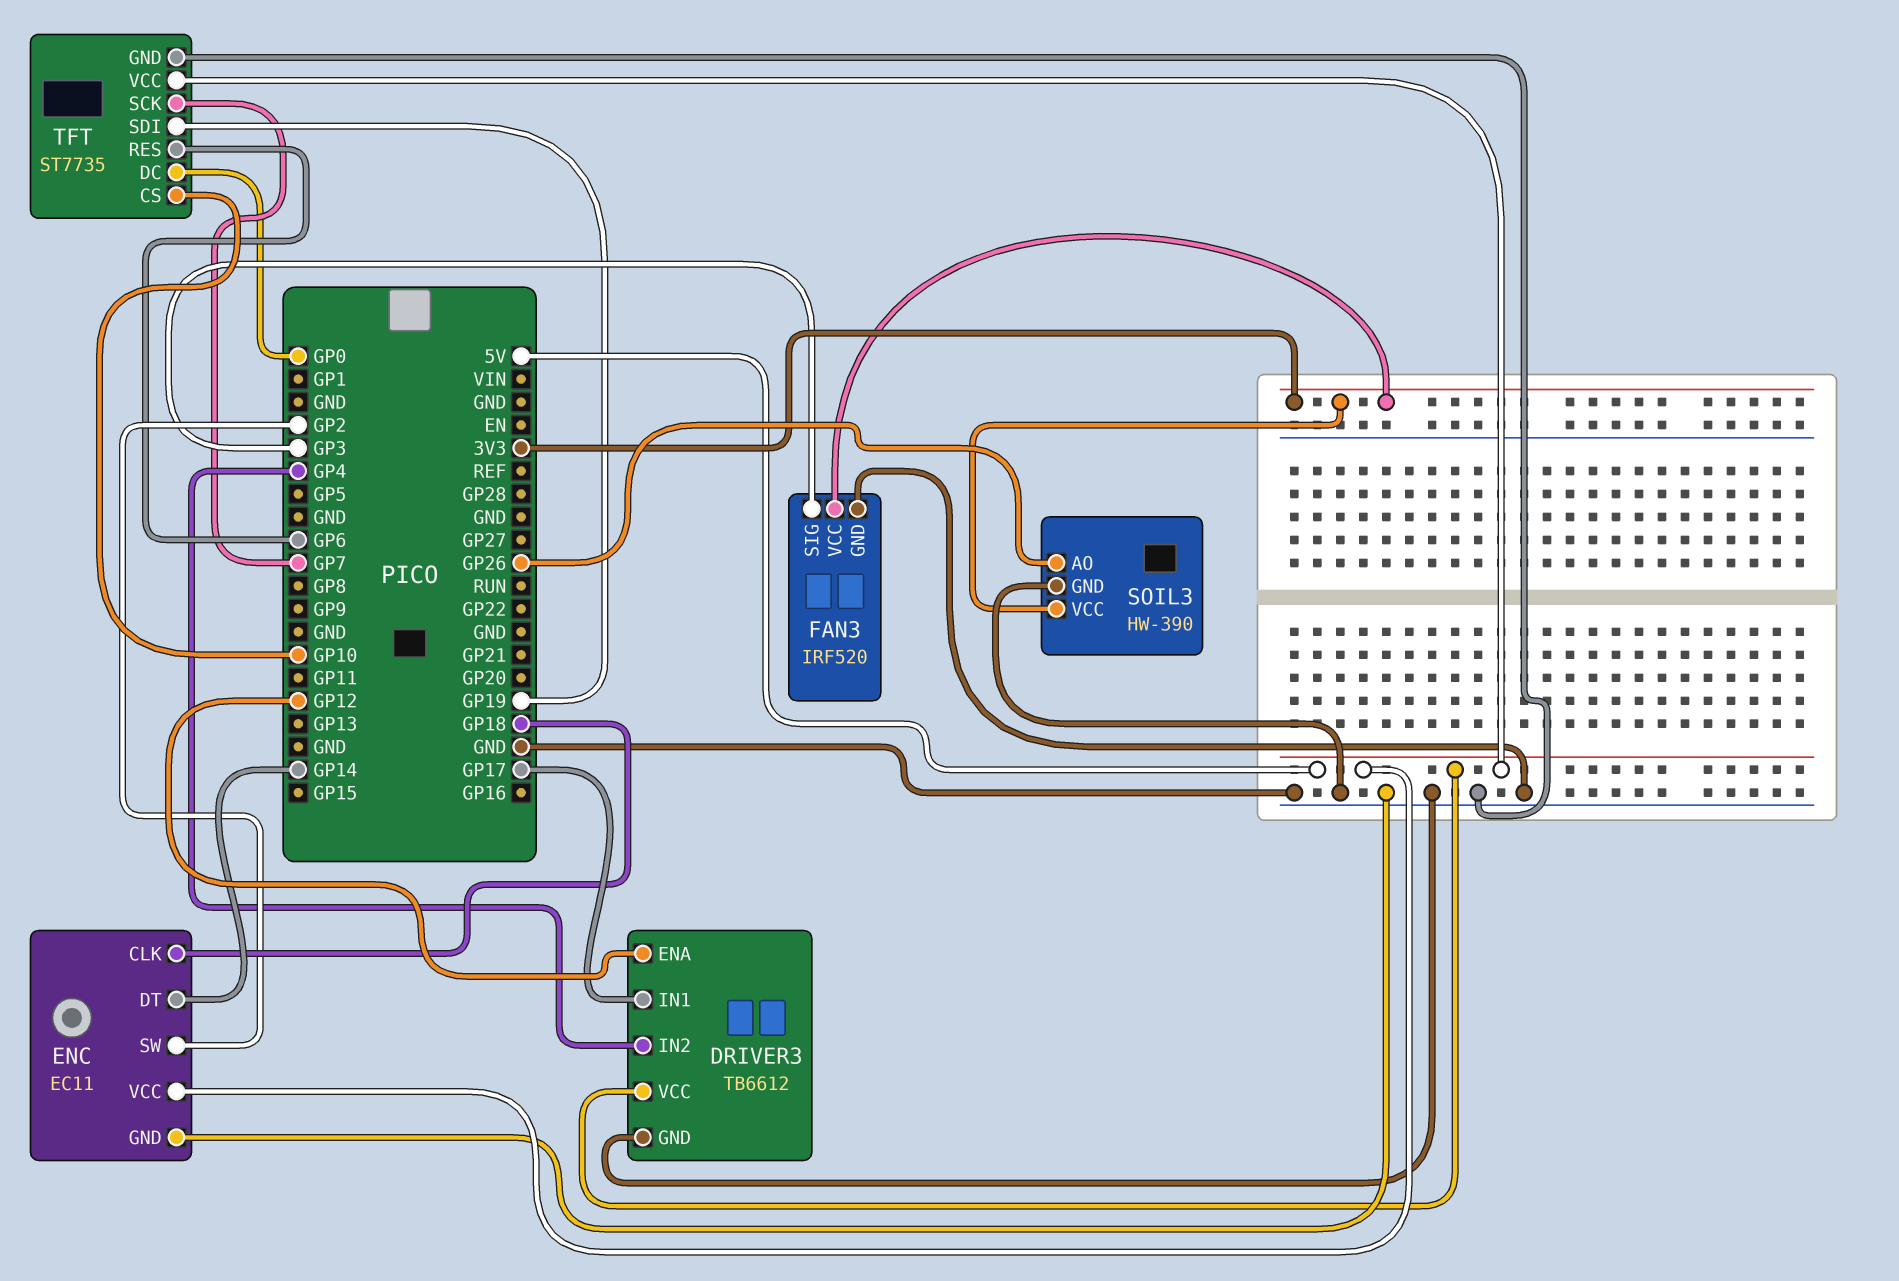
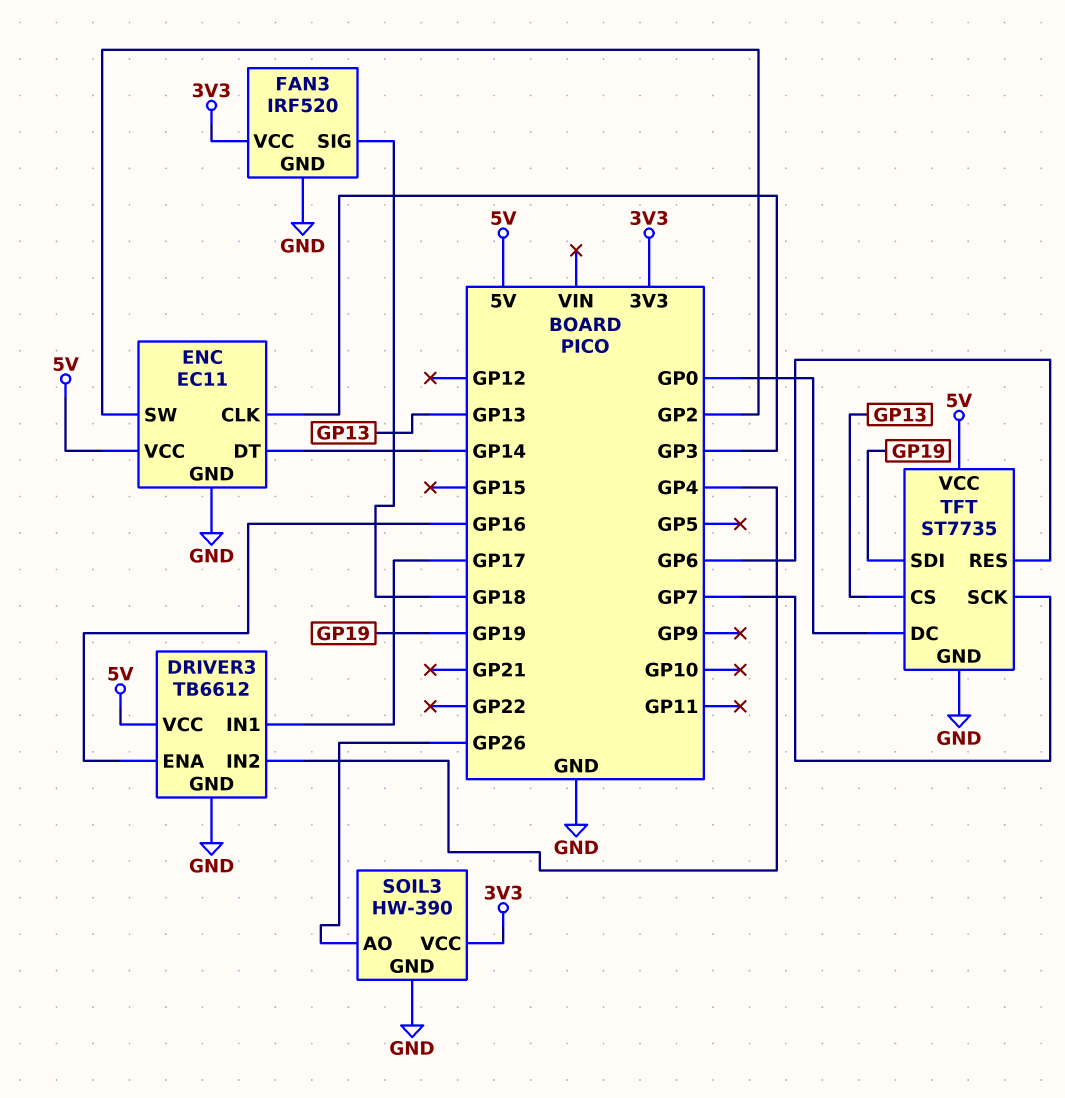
DRIVER3 pin ENA: GP12 -> GP16
ENC pin CLK: GP18 -> GP3
FAN3 pin SIG: GP3 -> GP18
TFT pin CS: GP10 -> GP13

